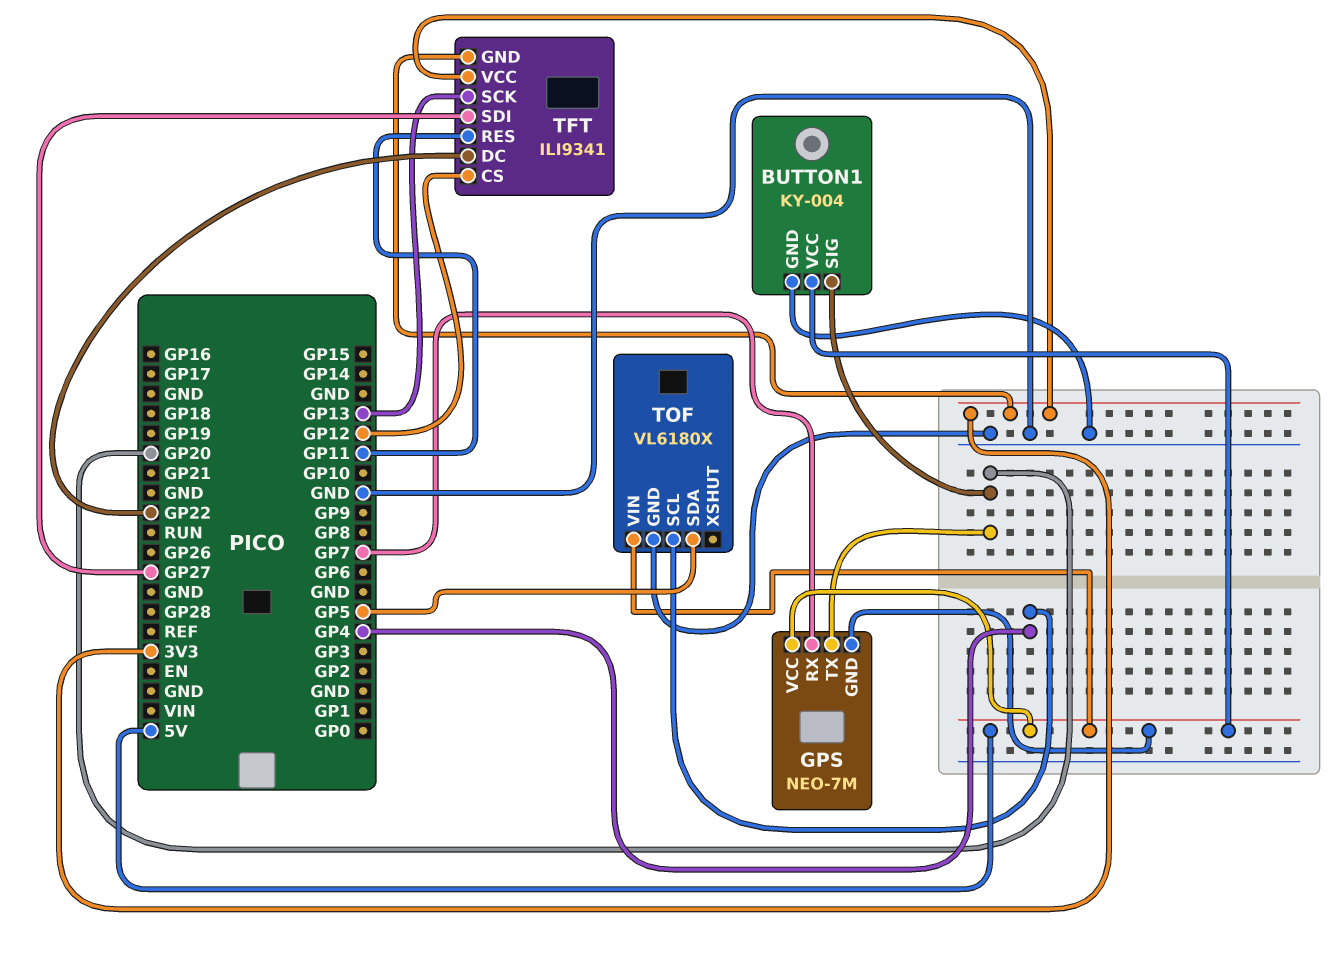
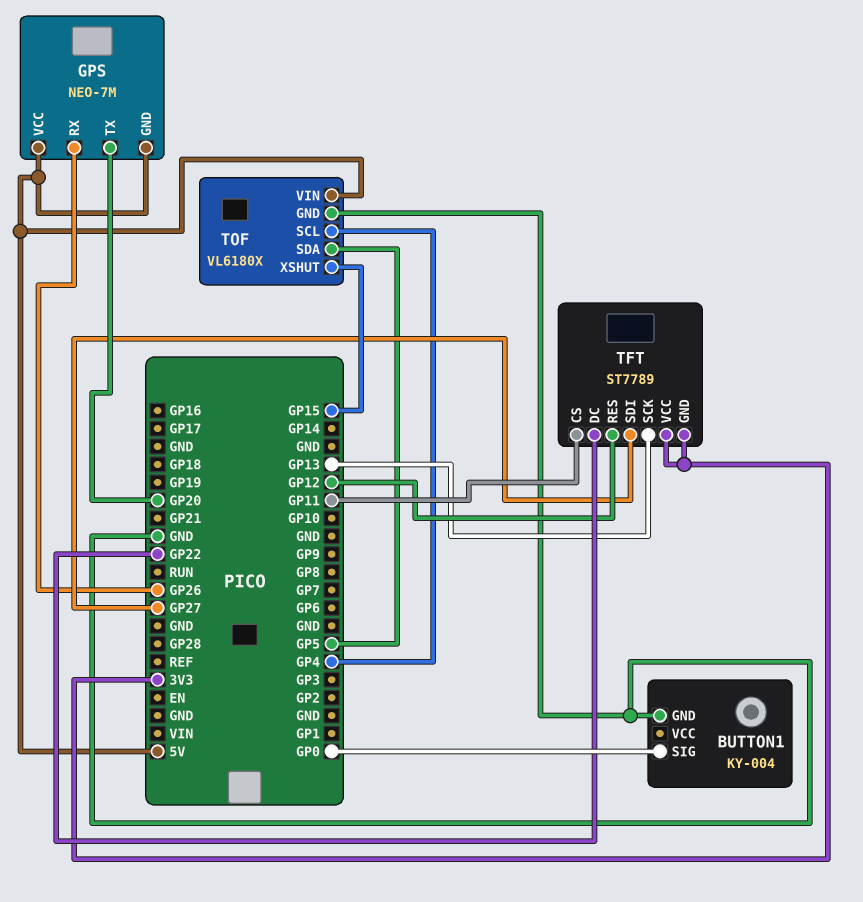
BUTTON1 pin SIG: GP20 -> GP0
BUTTON1 pin VCC: 5V -> none
GPS pin RX: GP7 -> GP26
TFT: ILI9341 -> ST7789
TFT pin CS: GP12 -> GP11
TFT pin RES: GP11 -> GP12
TOF pin XSHUT: none -> GP15

